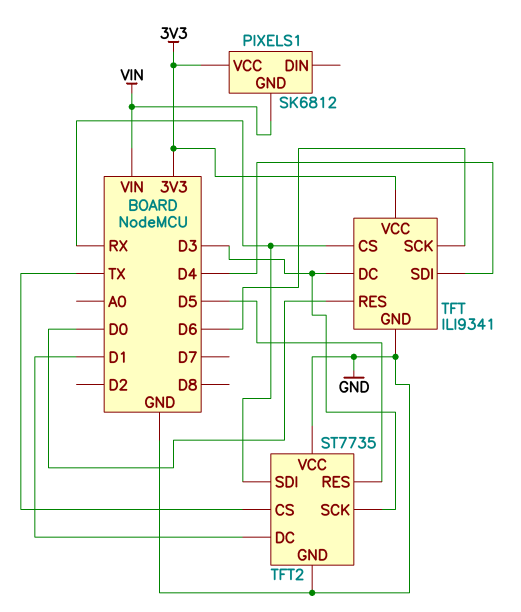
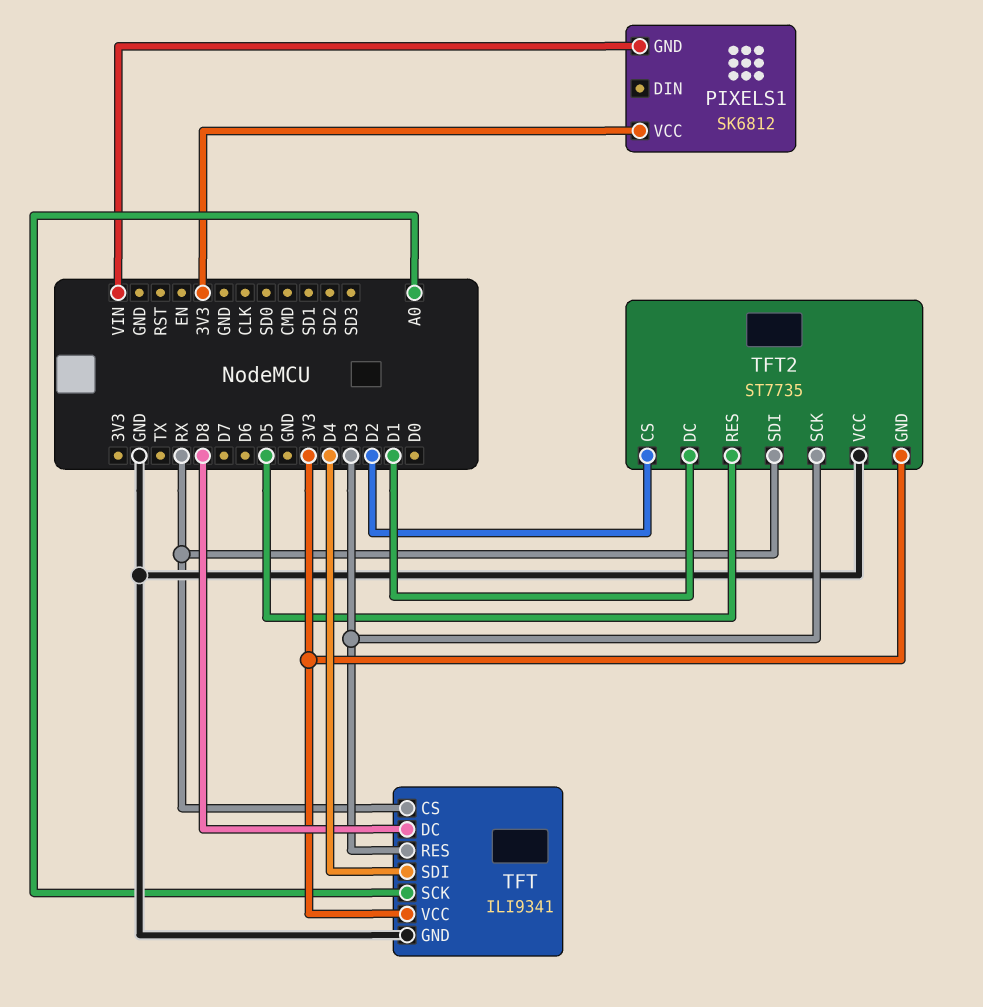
TFT pin DC: D3 -> D8
TFT pin RES: D0 -> D3
TFT pin SCK: D6 -> A0
TFT2 pin CS: TX -> D2
TFT2 pin GND: GND -> 3V3

